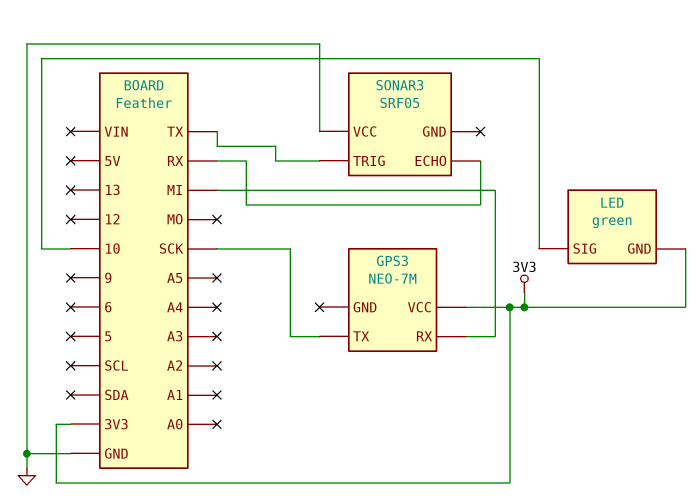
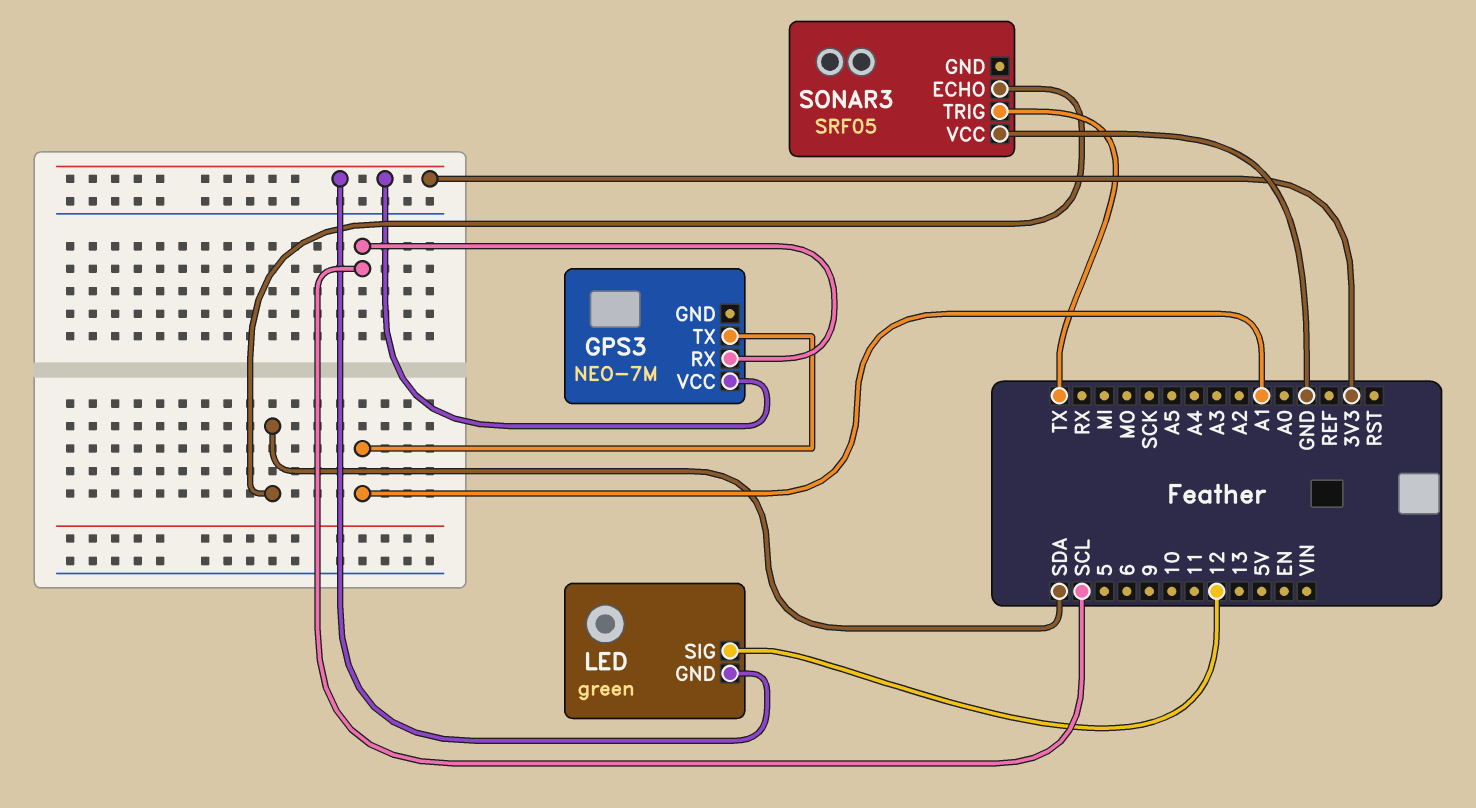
GPS3 pin RX: MI -> SCL
GPS3 pin TX: SCK -> A1
LED pin SIG: 10 -> 12
SONAR3 pin ECHO: RX -> SDA

